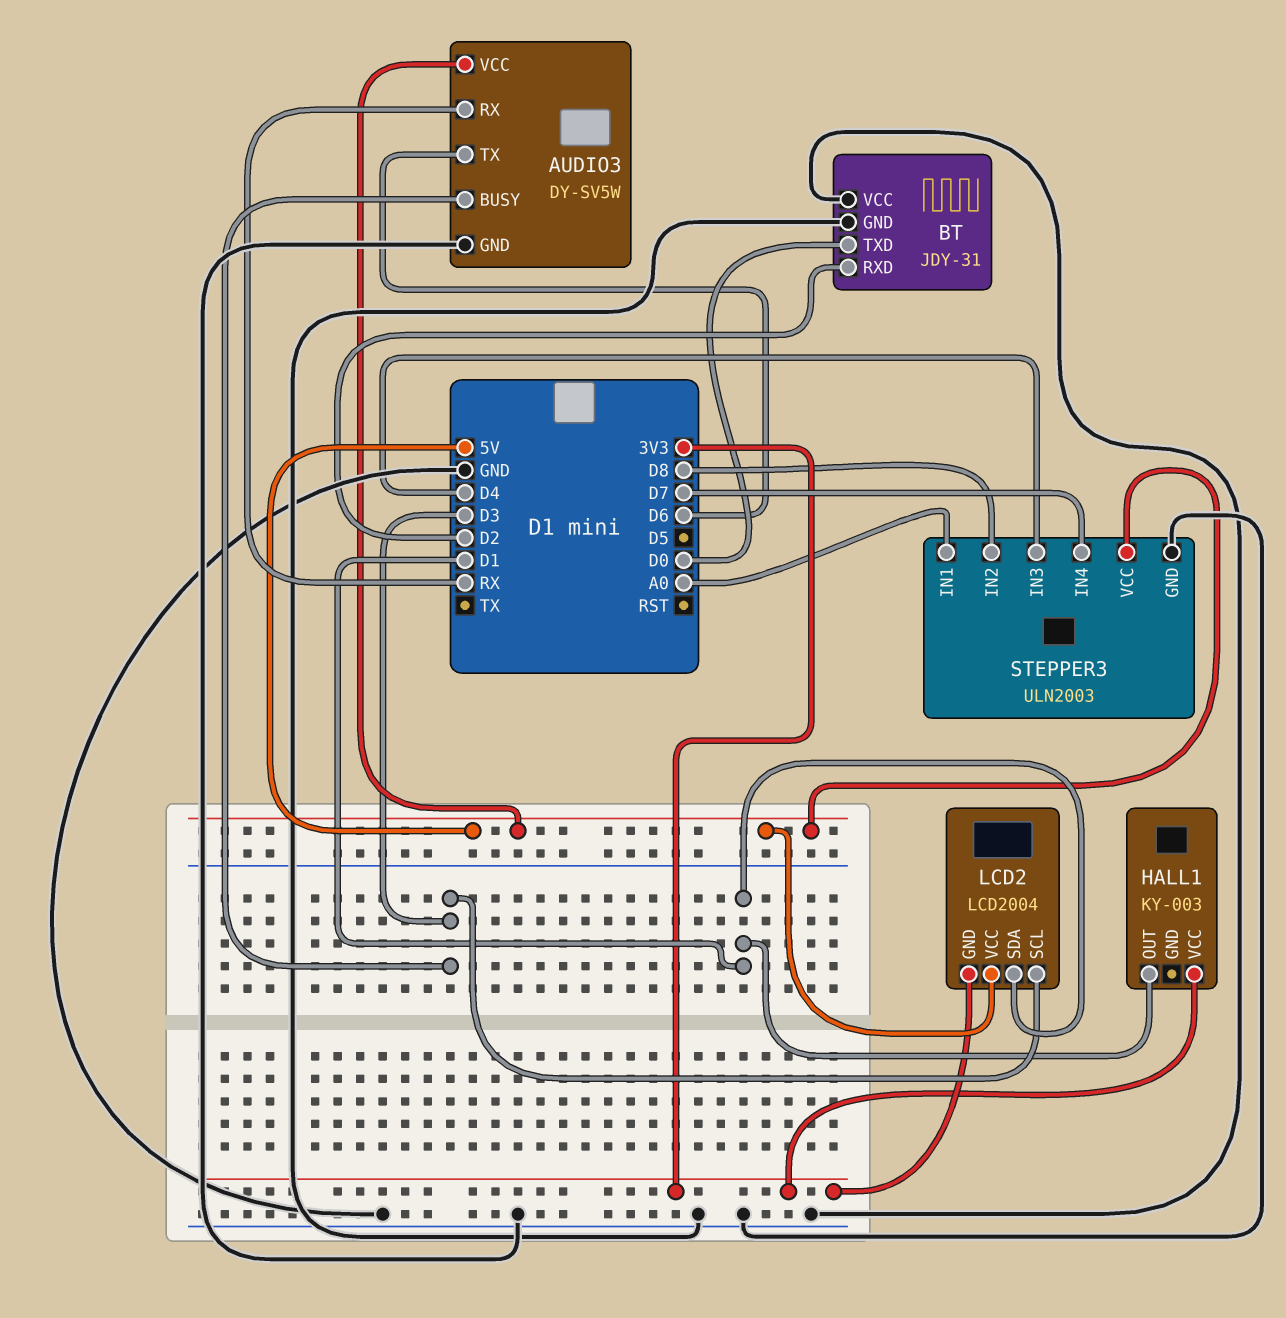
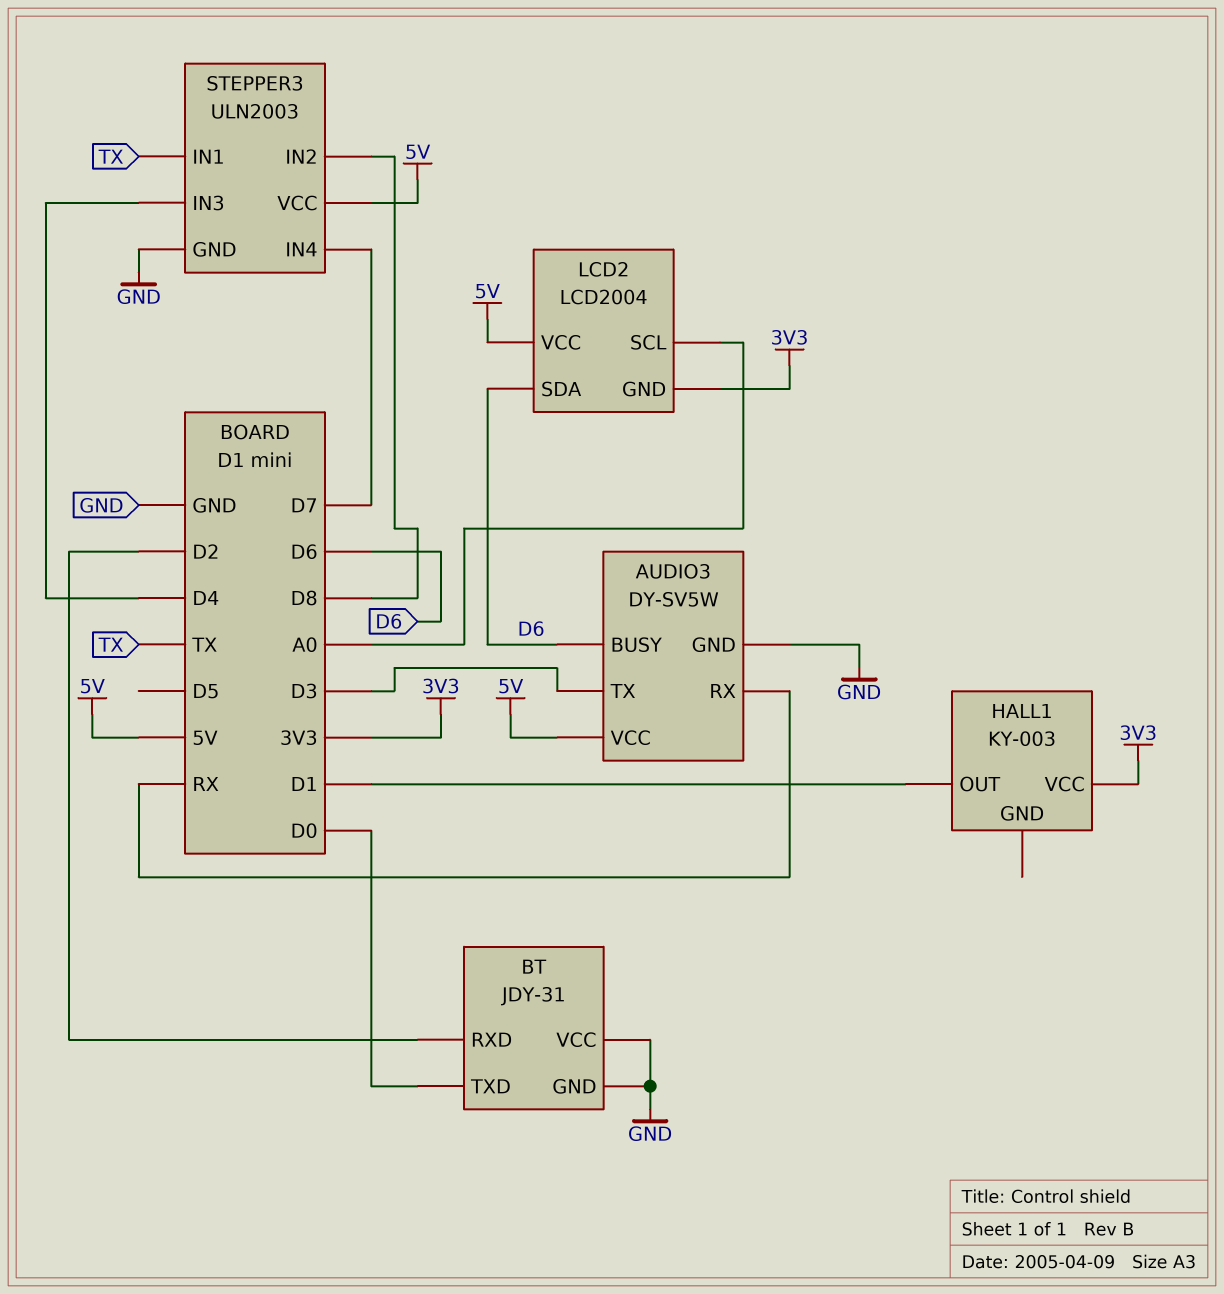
AUDIO3 pin BUSY: D3 -> D6
AUDIO3 pin TX: D6 -> D3
LCD2 pin SCL: D3 -> A0
LCD2 pin SDA: D1 -> D6
STEPPER3 pin IN1: A0 -> TX

